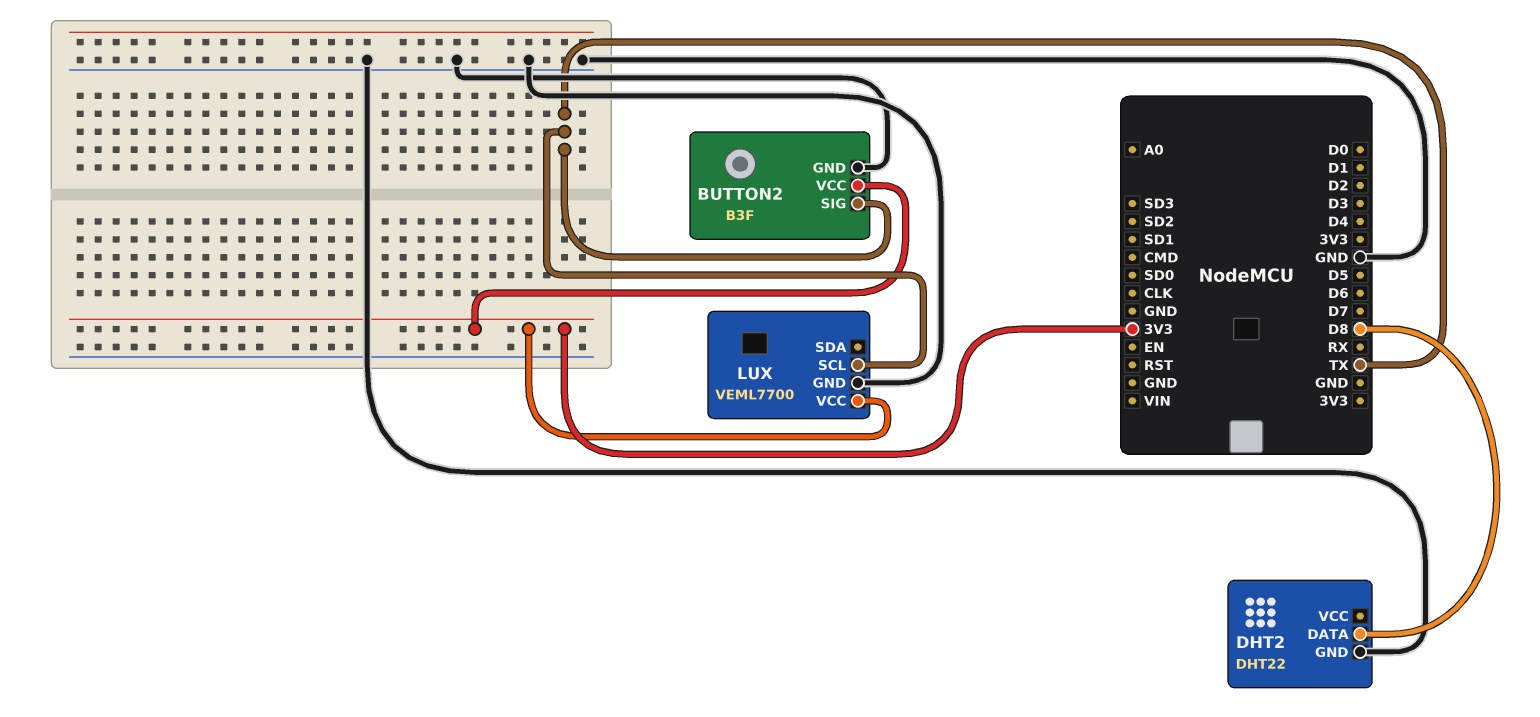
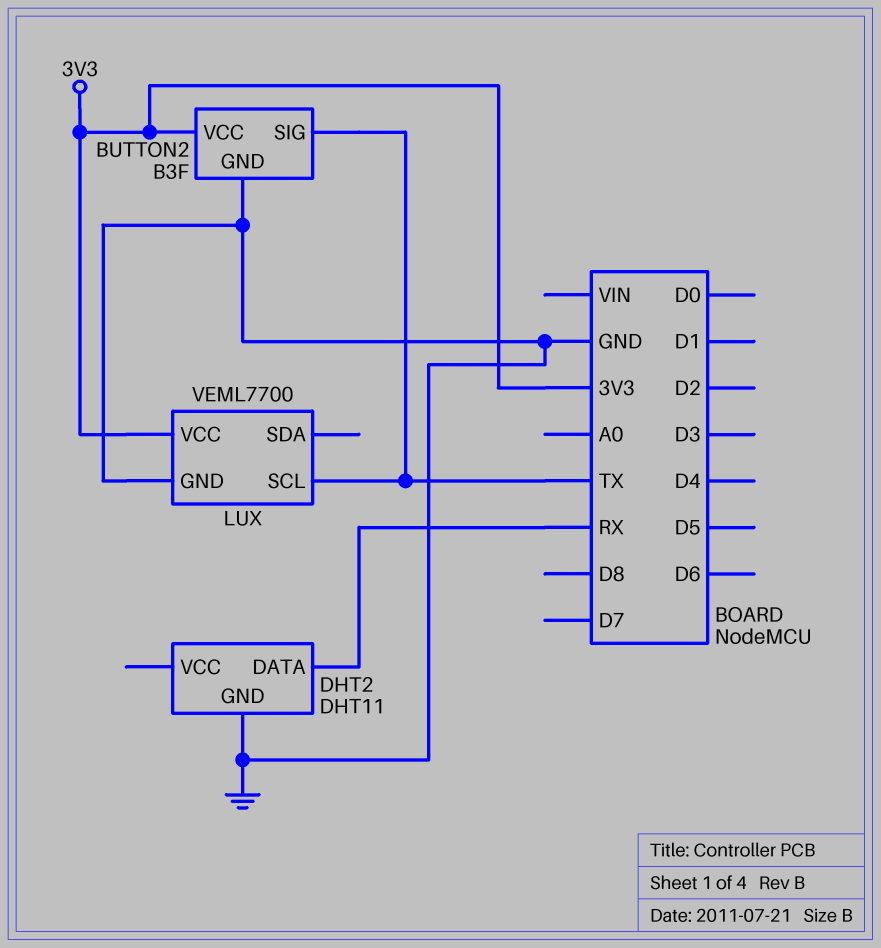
DHT2: DHT22 -> DHT11
DHT2 pin DATA: D8 -> RX

